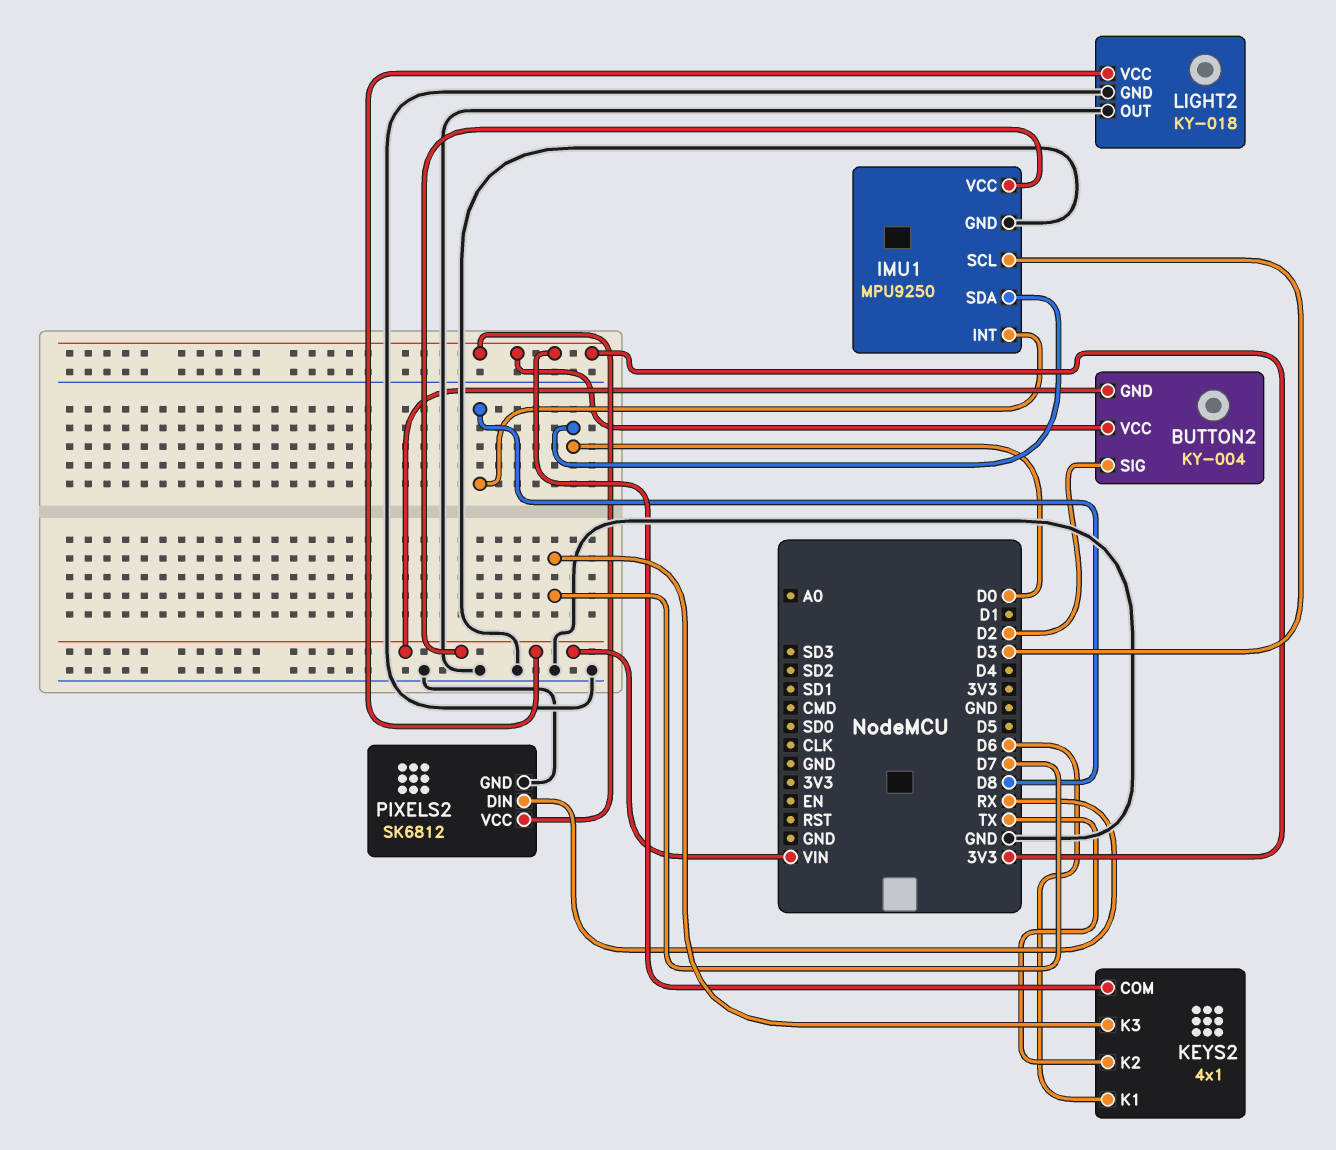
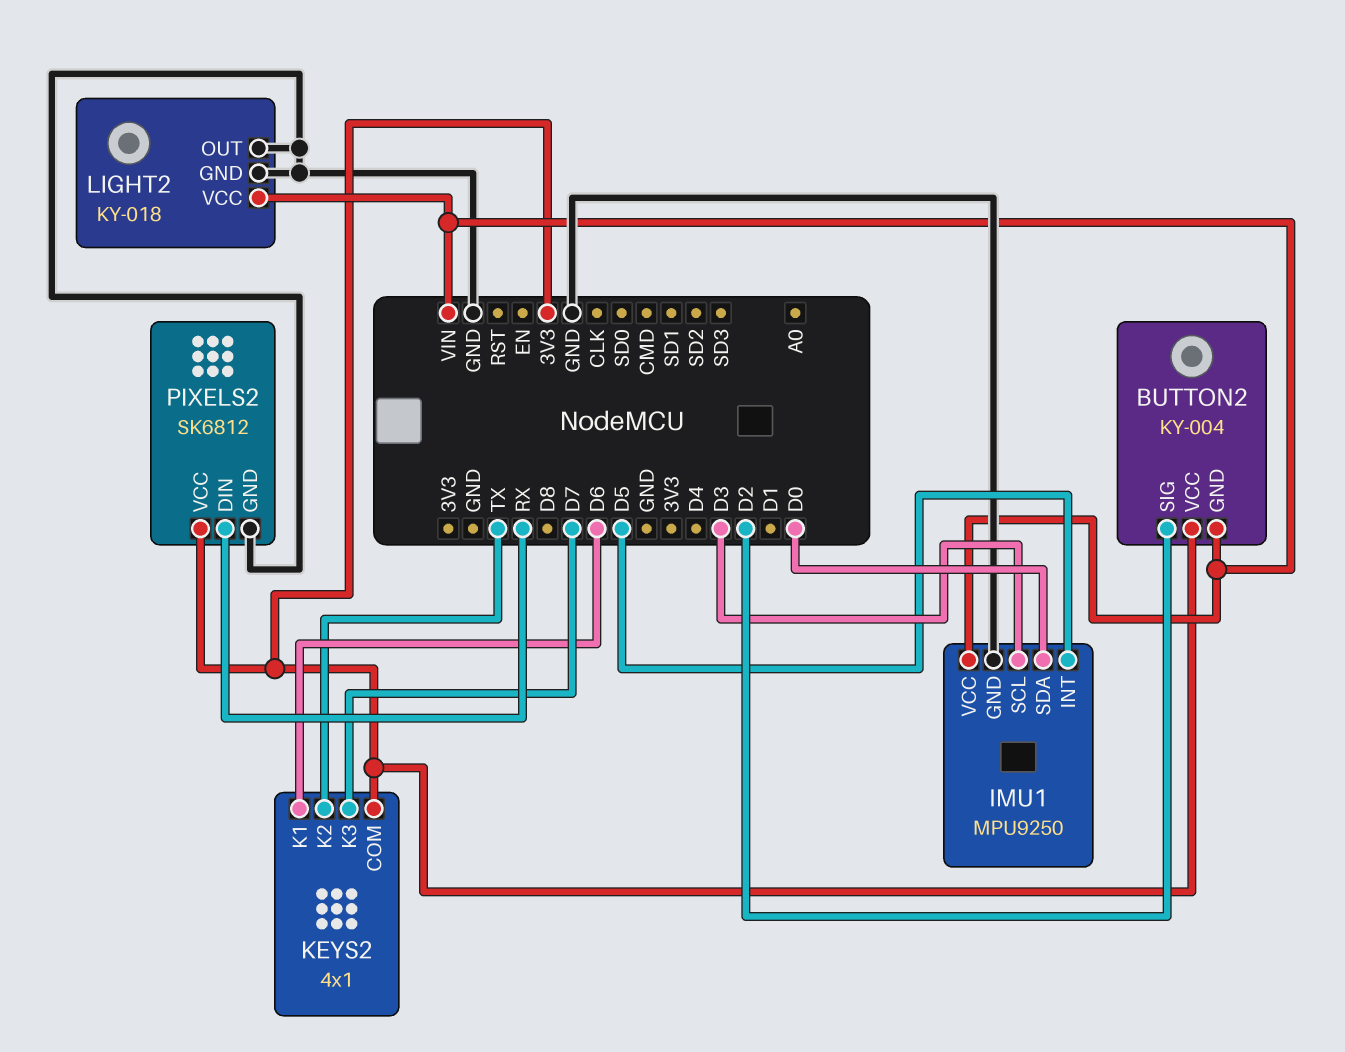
IMU1 pin INT: D8 -> D5

